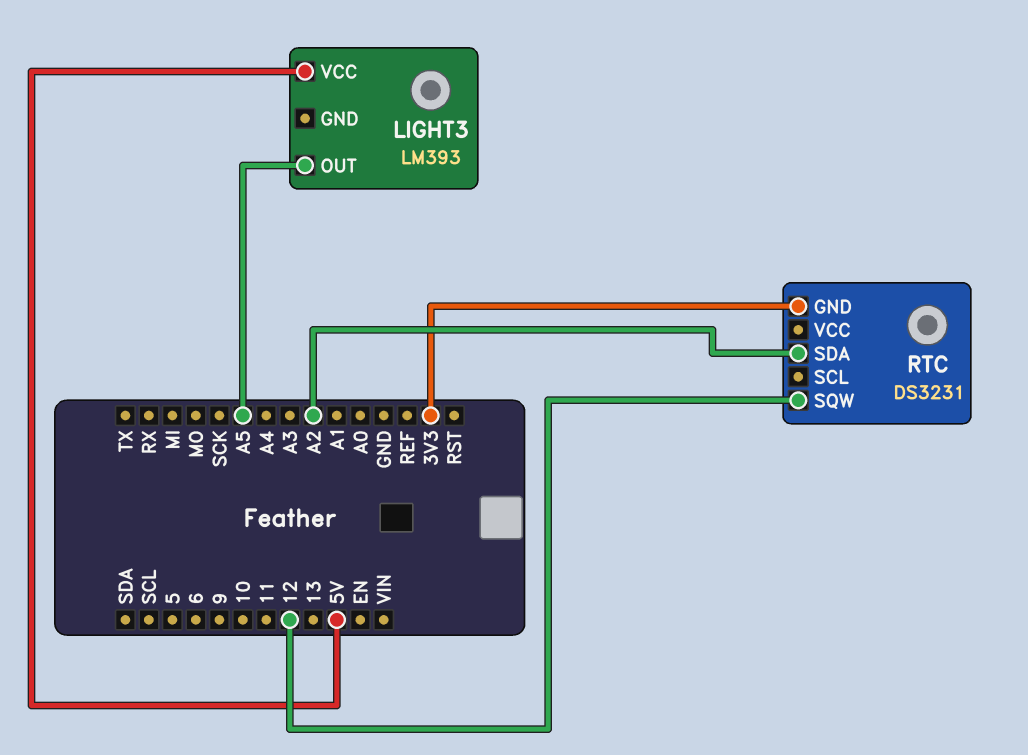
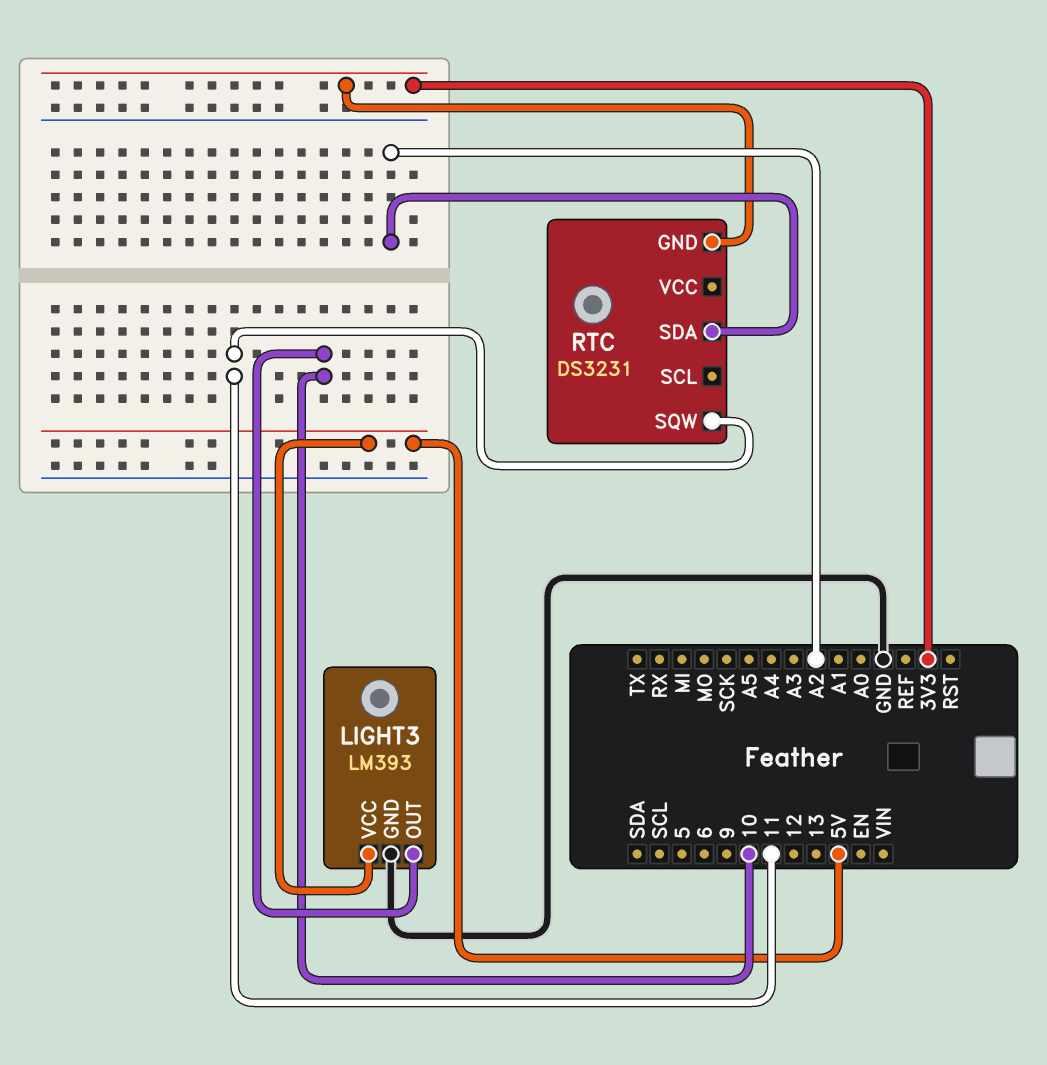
LIGHT3 pin GND: none -> GND
LIGHT3 pin OUT: A5 -> 10
RTC pin SQW: 12 -> 11

